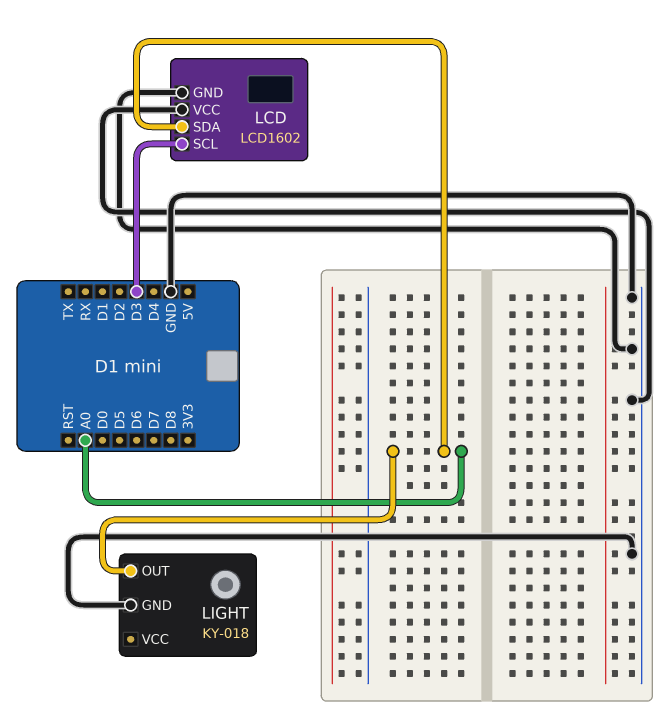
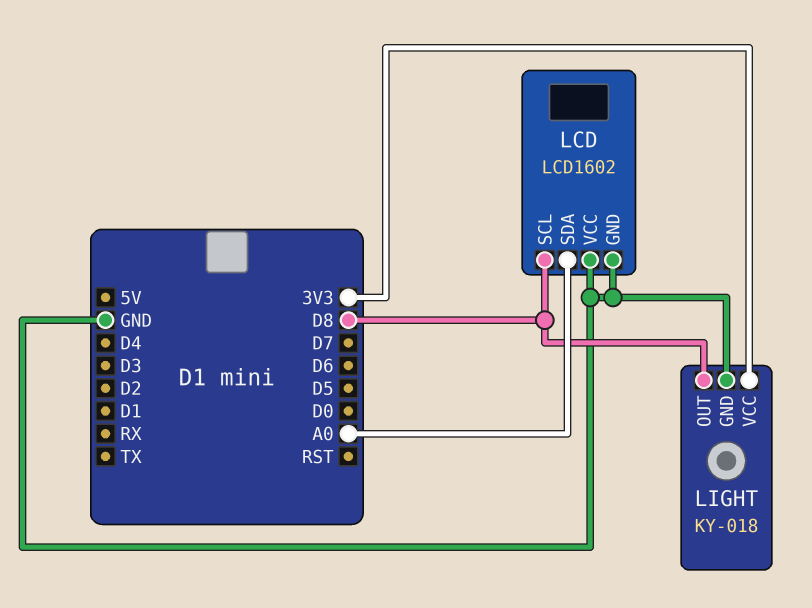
LCD pin SCL: D3 -> D8
LIGHT pin OUT: A0 -> D8
LIGHT pin VCC: none -> 3V3

